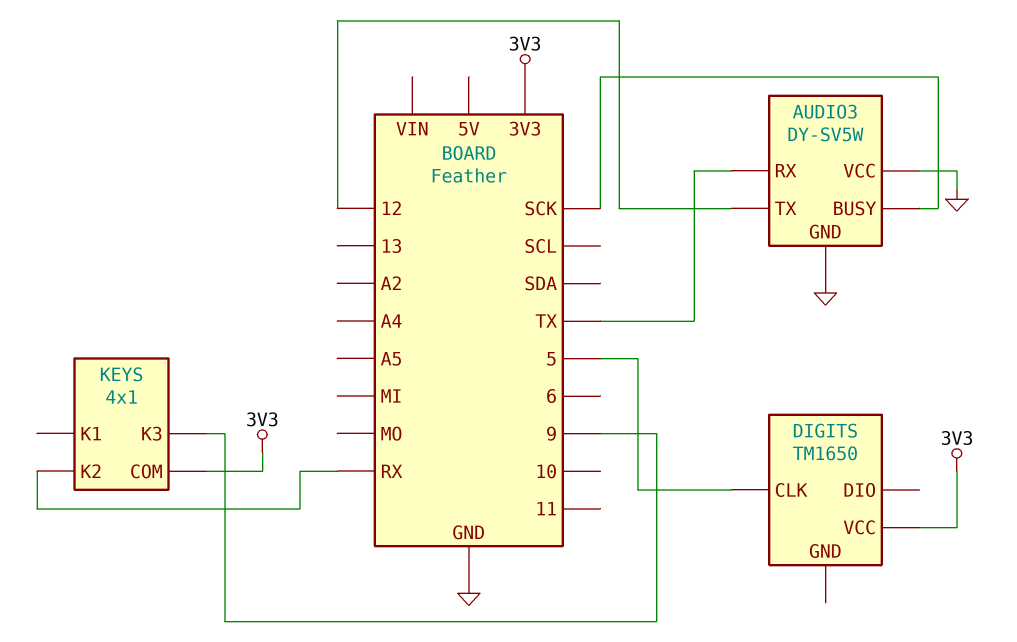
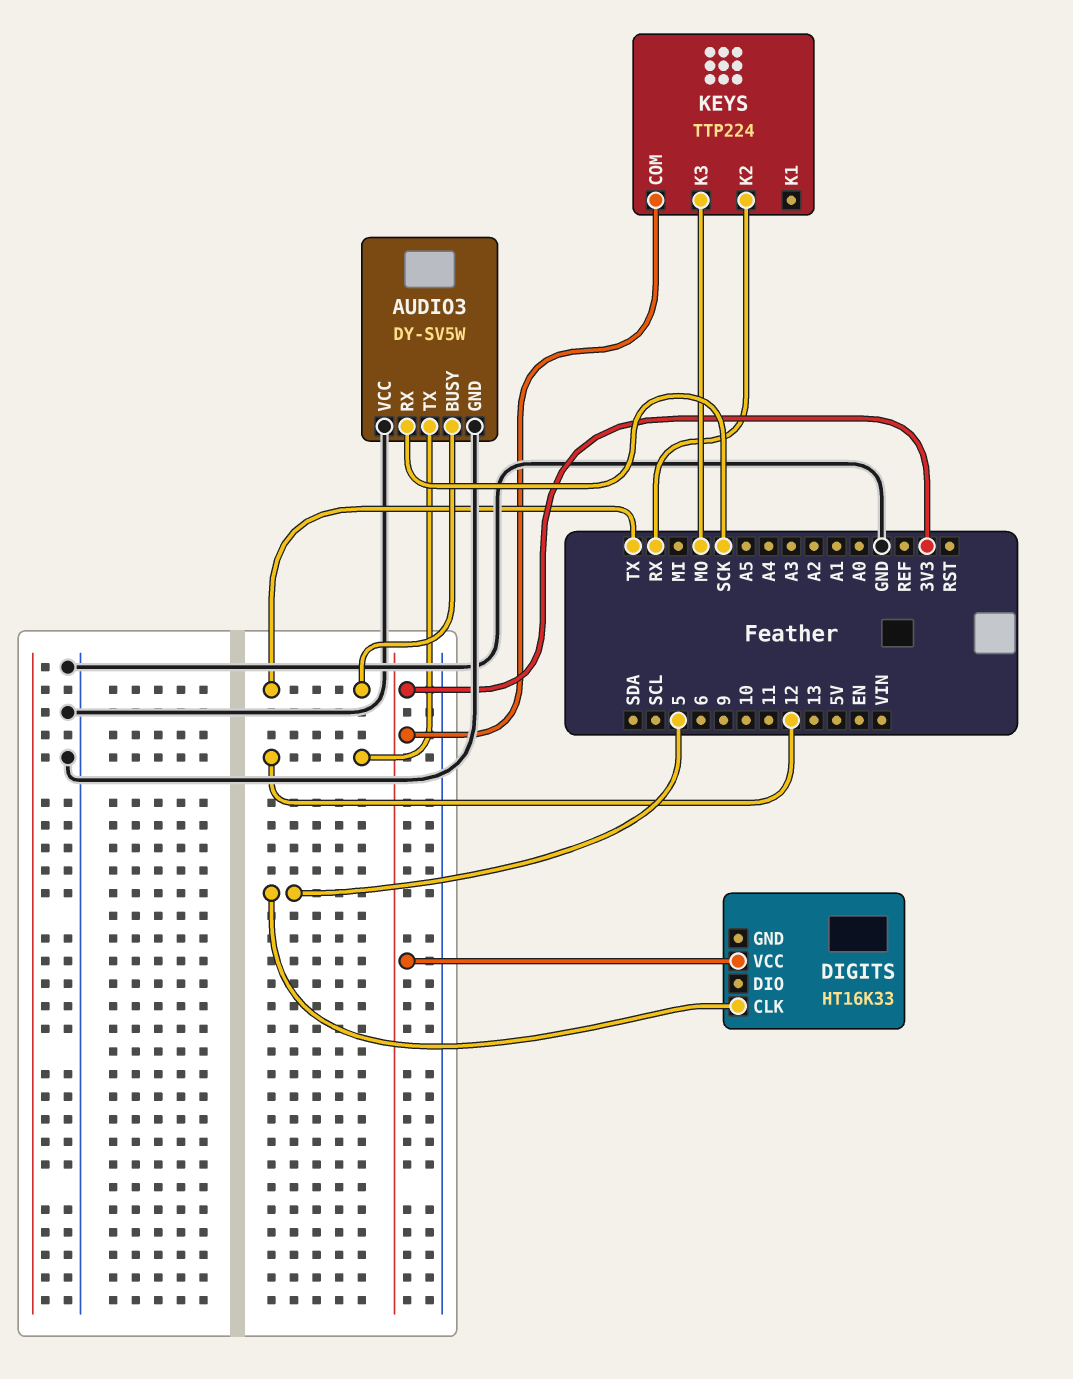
AUDIO3 pin BUSY: SCK -> TX
AUDIO3 pin RX: TX -> SCK
DIGITS: TM1650 -> HT16K33
KEYS: 4x1 -> TTP224
KEYS pin K3: 9 -> MO

